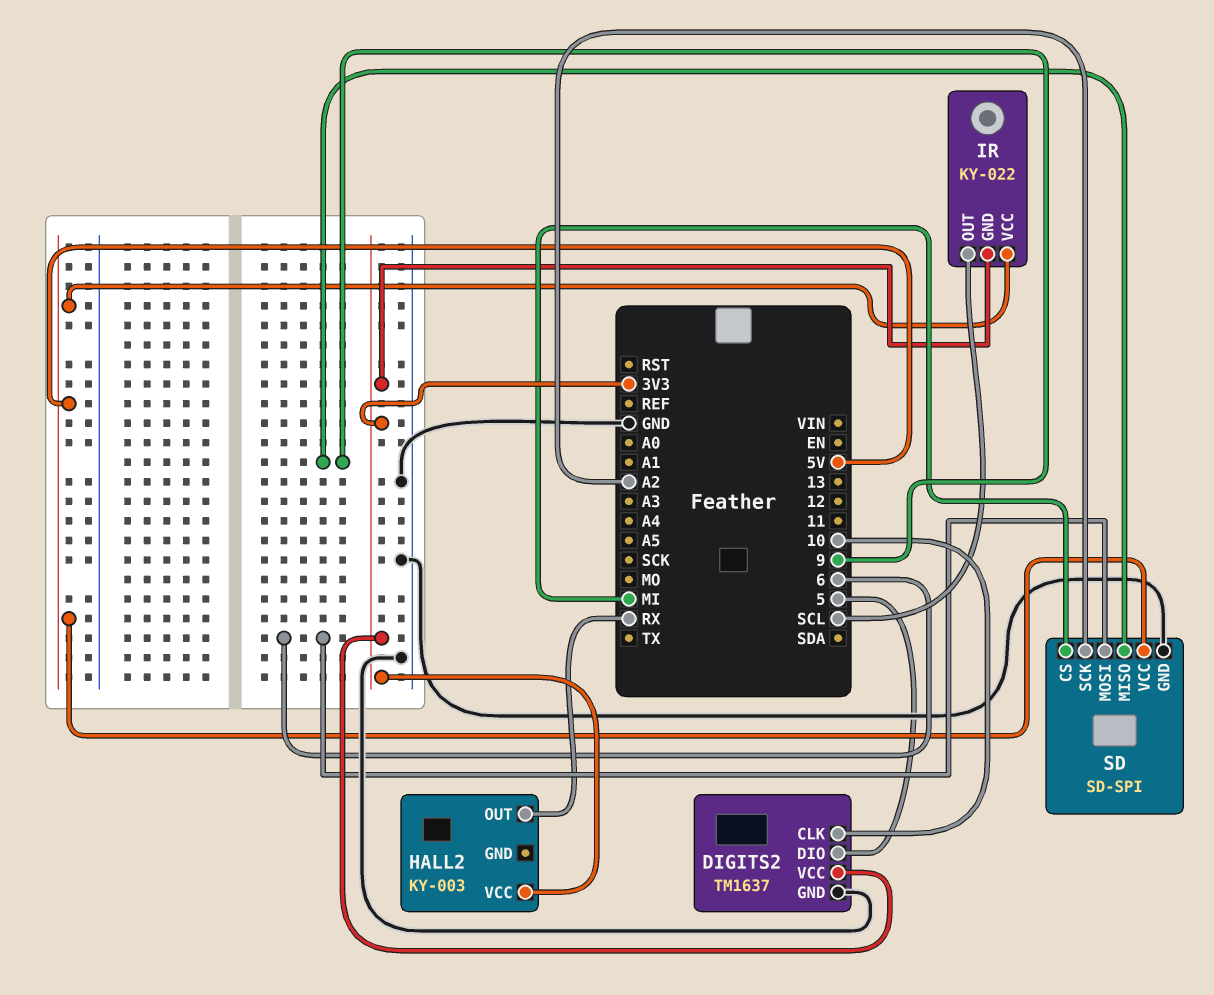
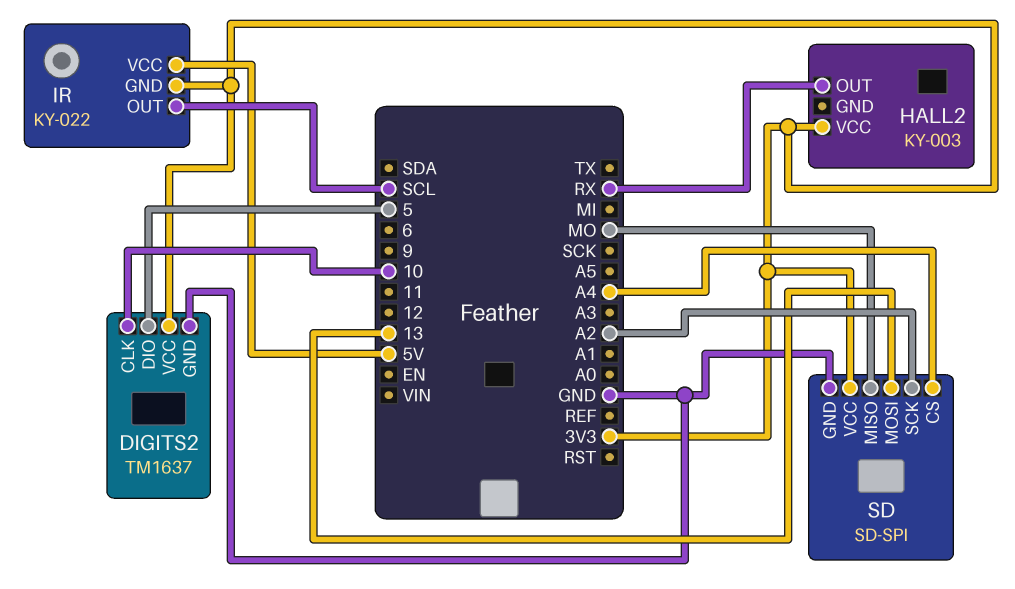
SD pin CS: MI -> A4
SD pin MISO: 9 -> MO
SD pin MOSI: 6 -> 13
SD pin VCC: 5V -> 3V3

